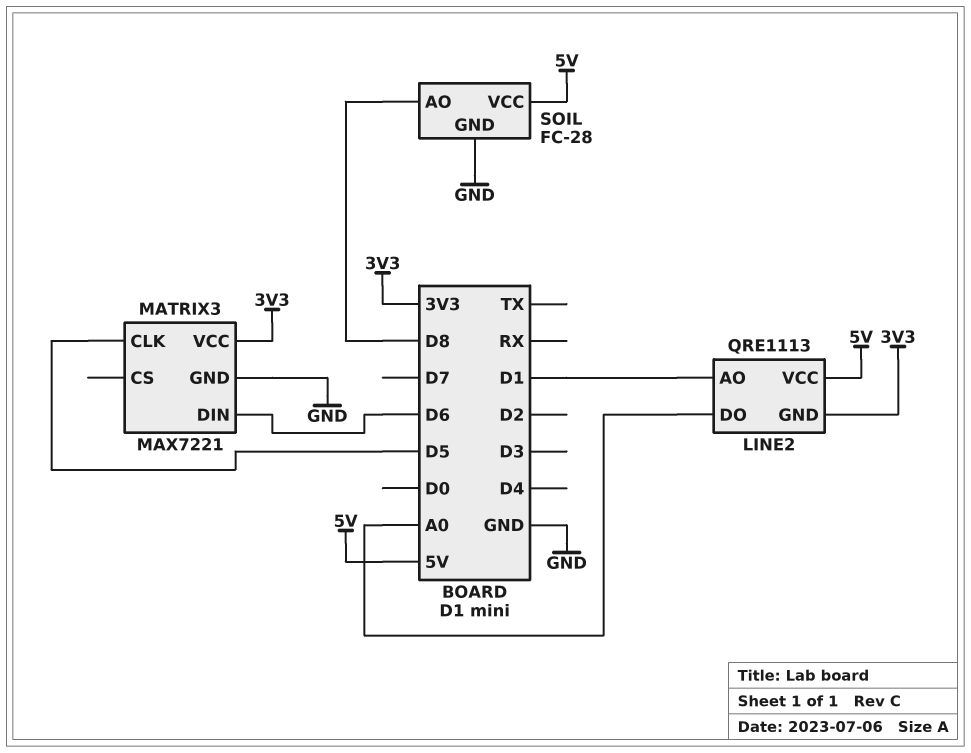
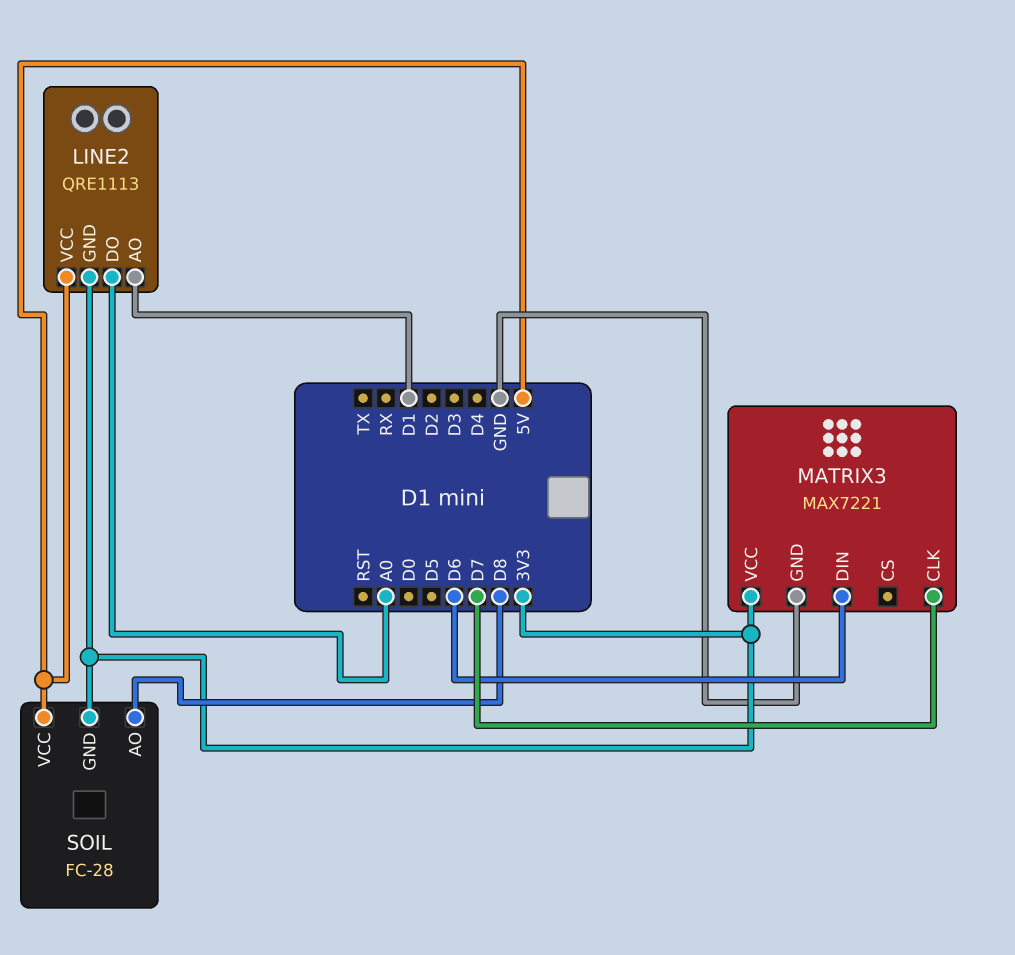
MATRIX3 pin CLK: D5 -> D7
SOIL pin GND: GND -> 3V3

